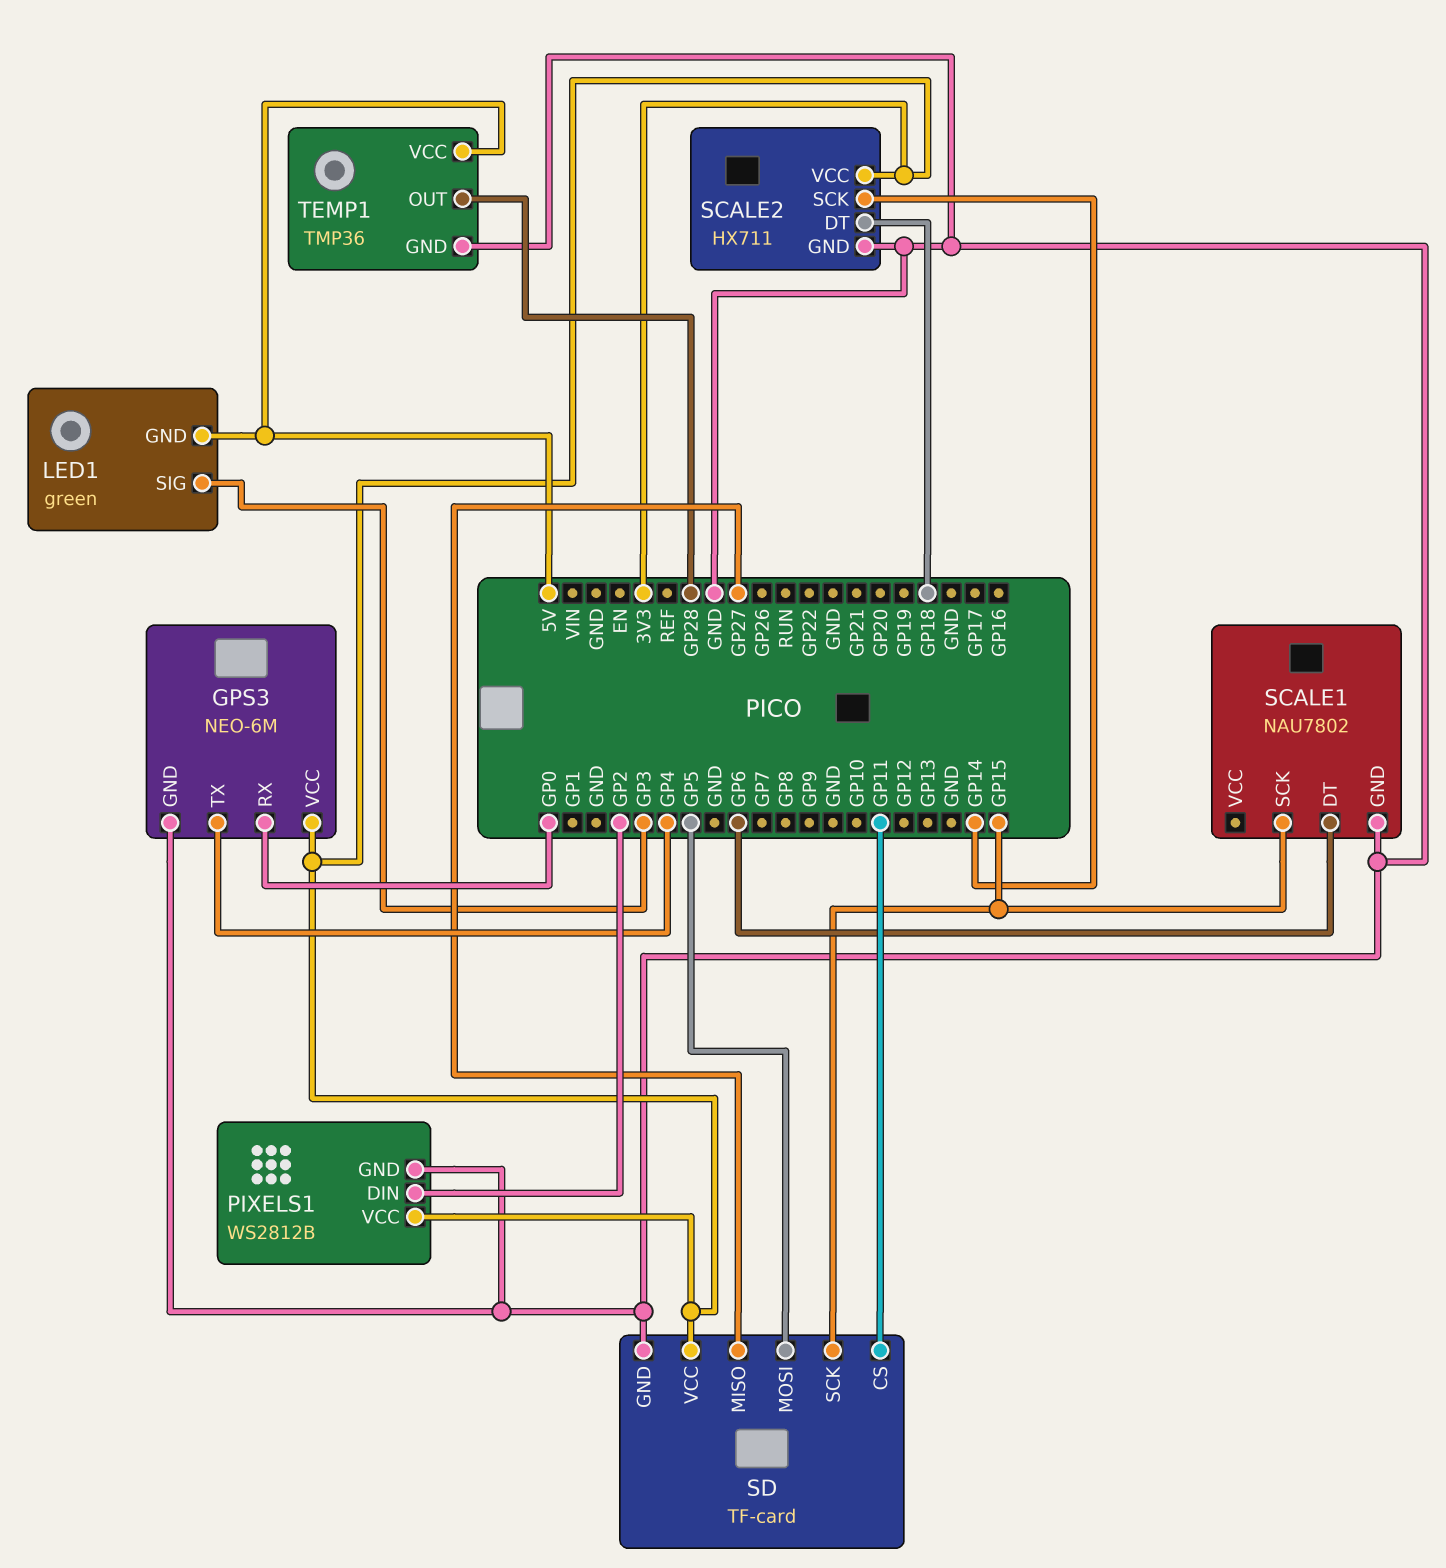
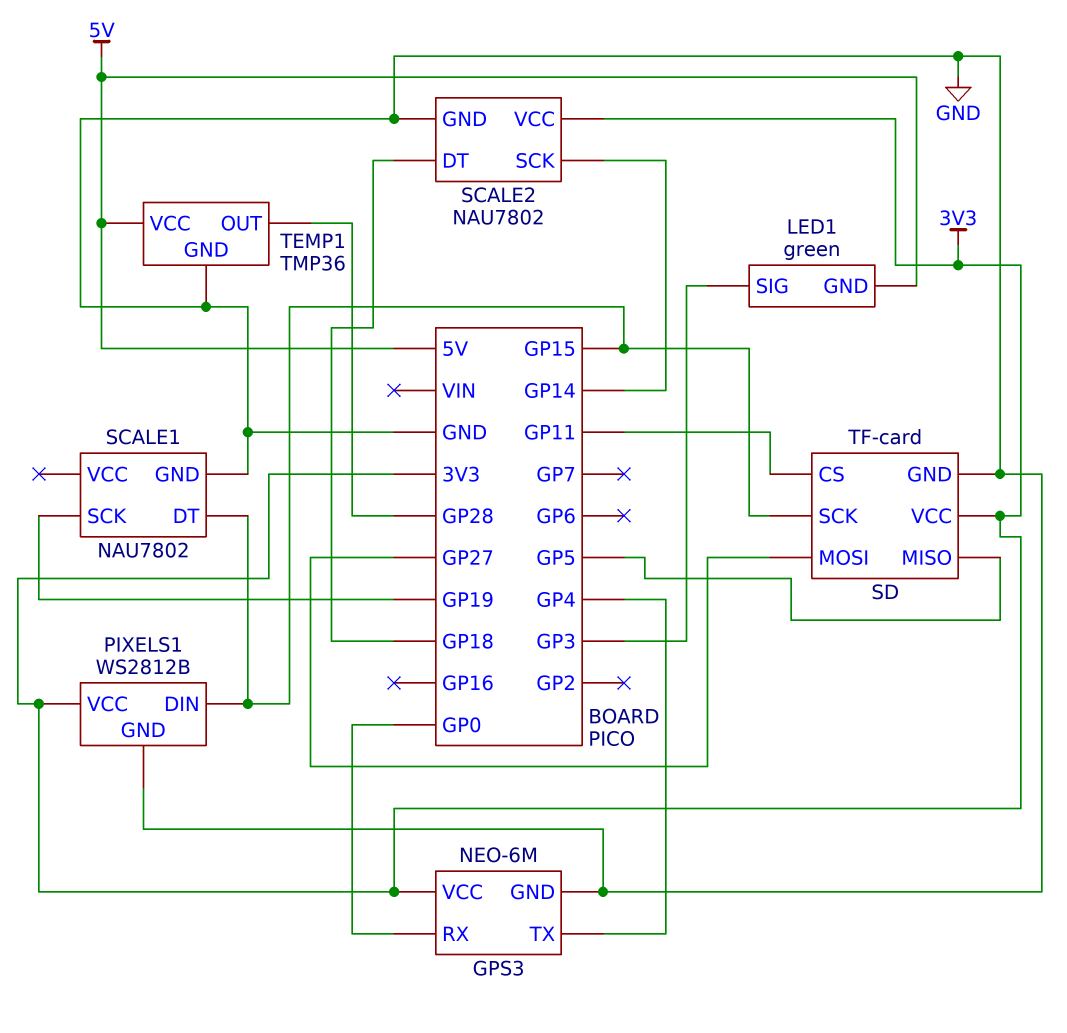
PIXELS1 pin DIN: GP2 -> GP15
SCALE1 pin DT: GP6 -> GP15
SCALE1 pin SCK: GP15 -> GP19
SCALE2: HX711 -> NAU7802
SD pin MISO: GP27 -> GP5
SD pin MOSI: GP5 -> GP27

